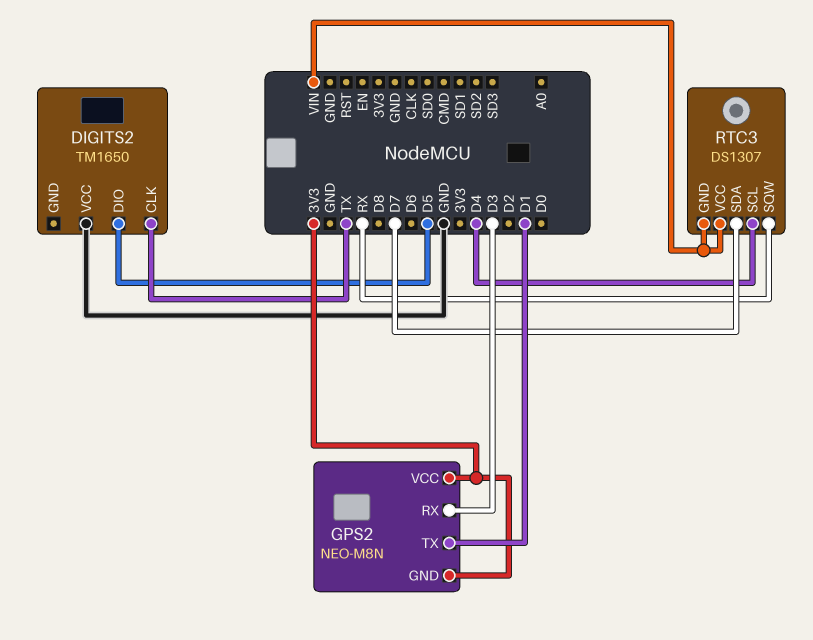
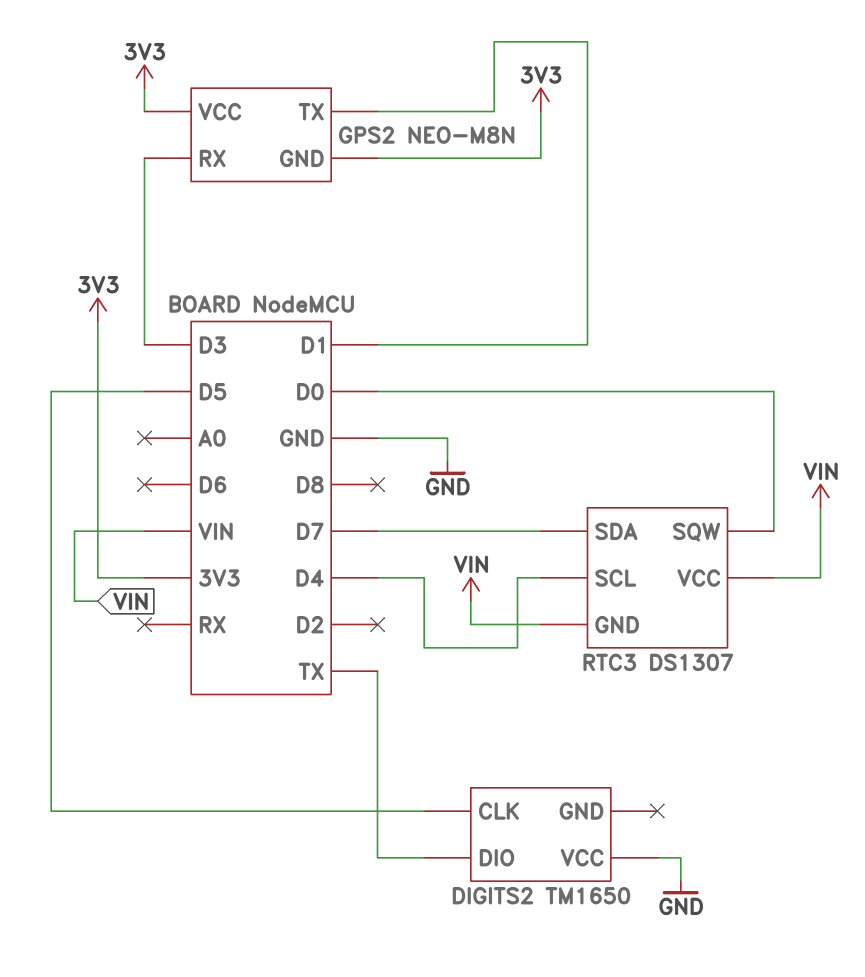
DIGITS2 pin CLK: TX -> D5
DIGITS2 pin DIO: D5 -> TX
RTC3 pin SQW: RX -> D0

